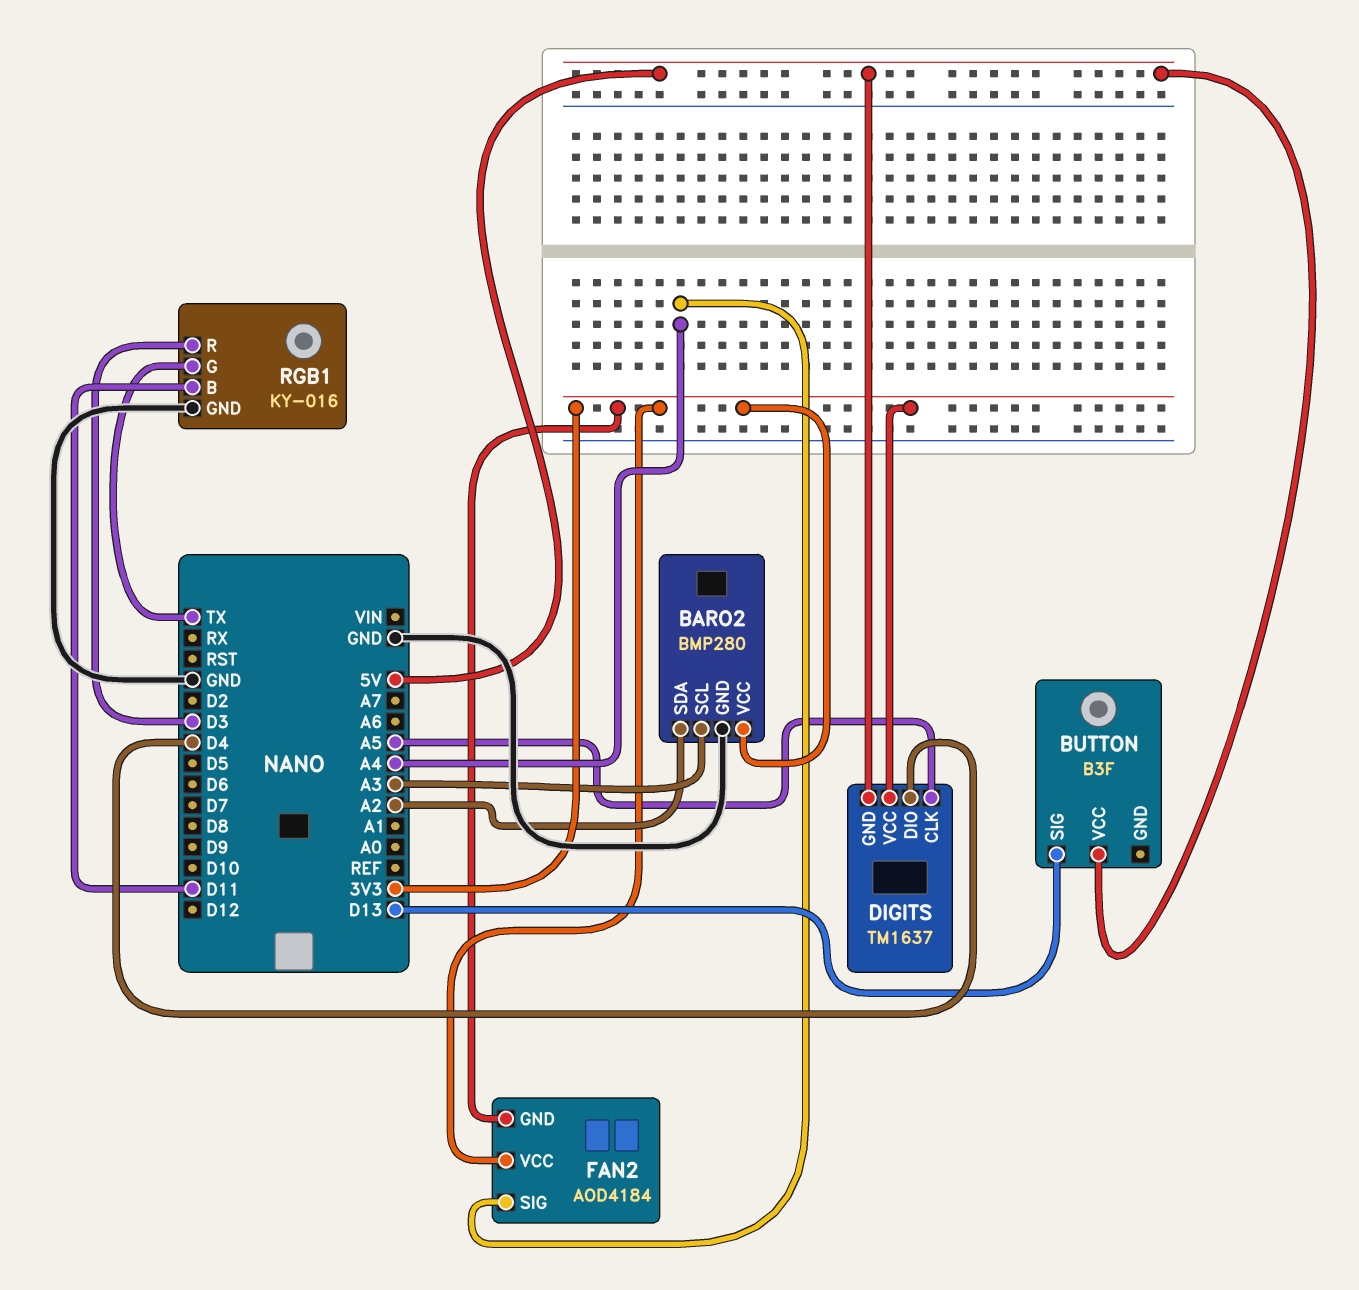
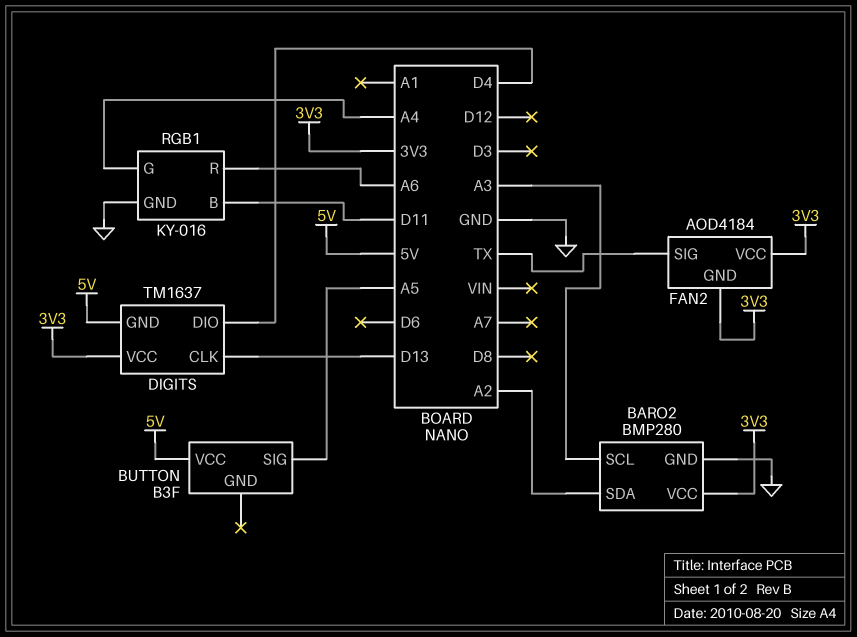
BUTTON pin SIG: D13 -> A5
DIGITS pin CLK: A5 -> D13
FAN2 pin SIG: A4 -> TX
RGB1 pin G: TX -> A4
RGB1 pin R: D3 -> A6

